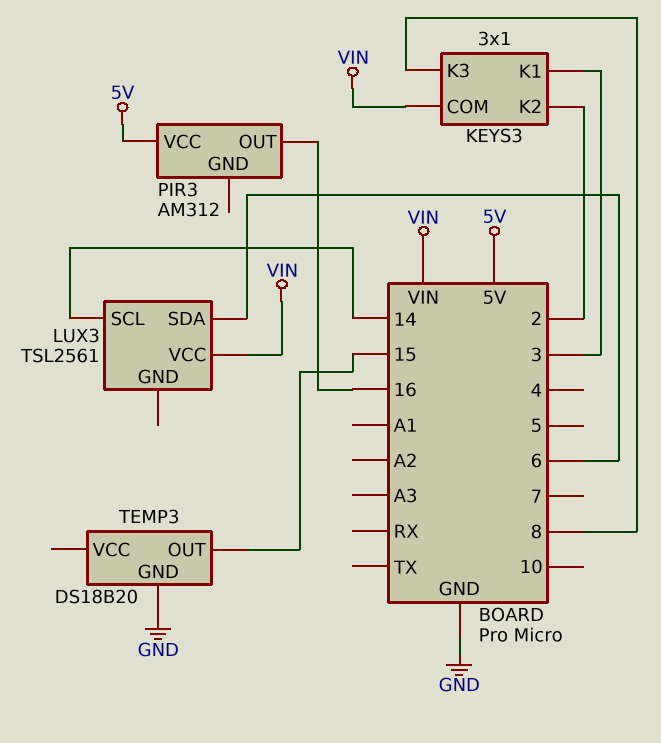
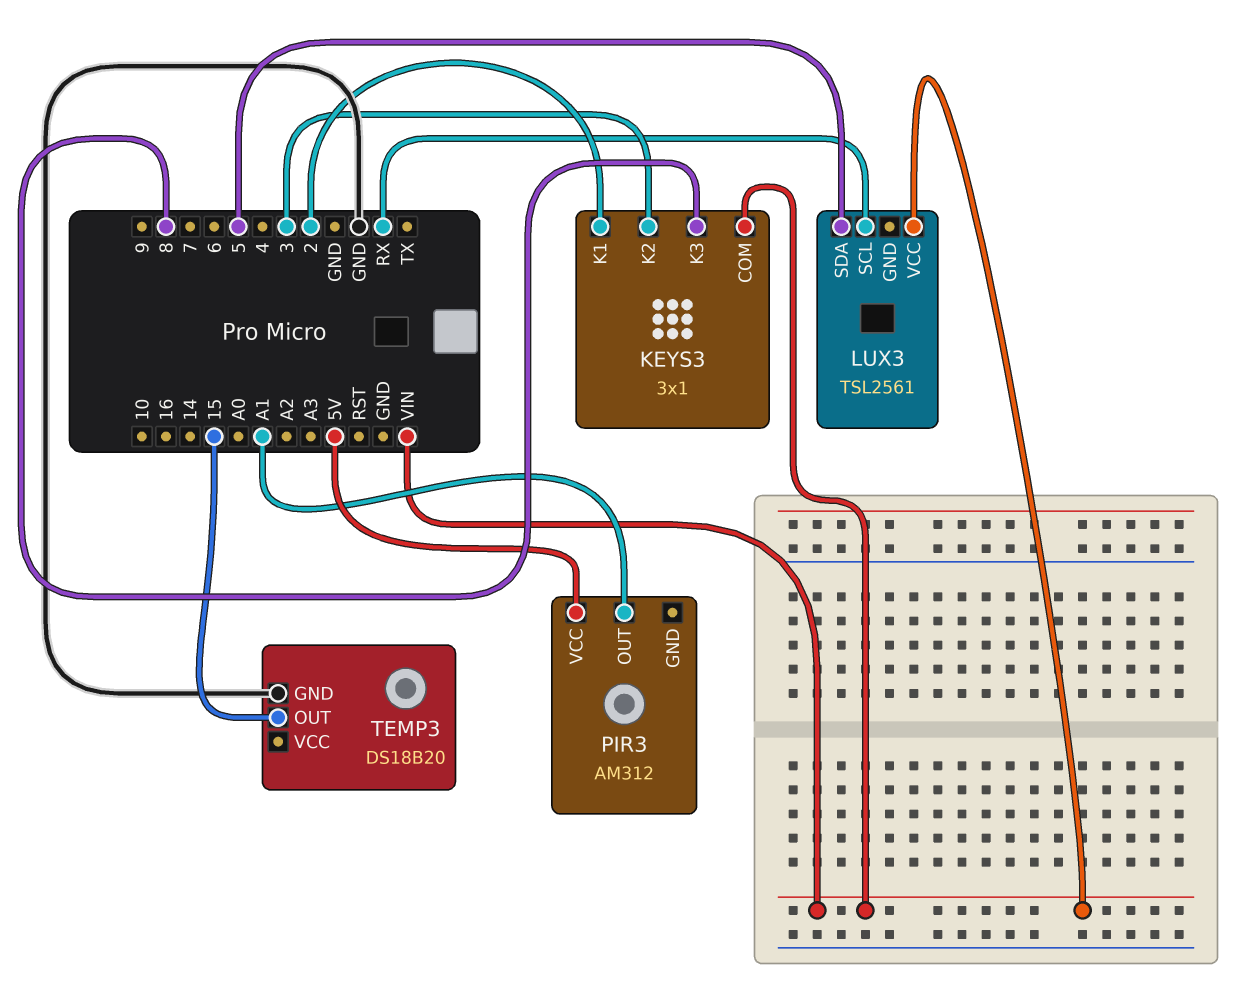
KEYS3 pin K1: 3 -> 2
KEYS3 pin K2: 2 -> 3
LUX3 pin SCL: 14 -> RX
LUX3 pin SDA: 6 -> 5
PIR3 pin OUT: 16 -> A1

